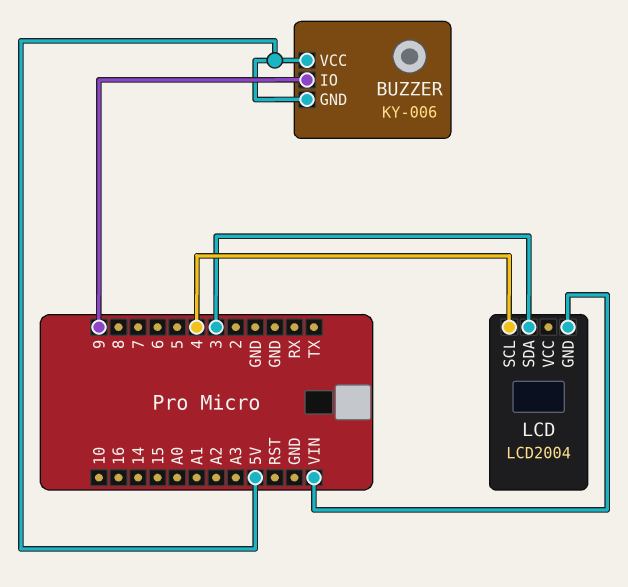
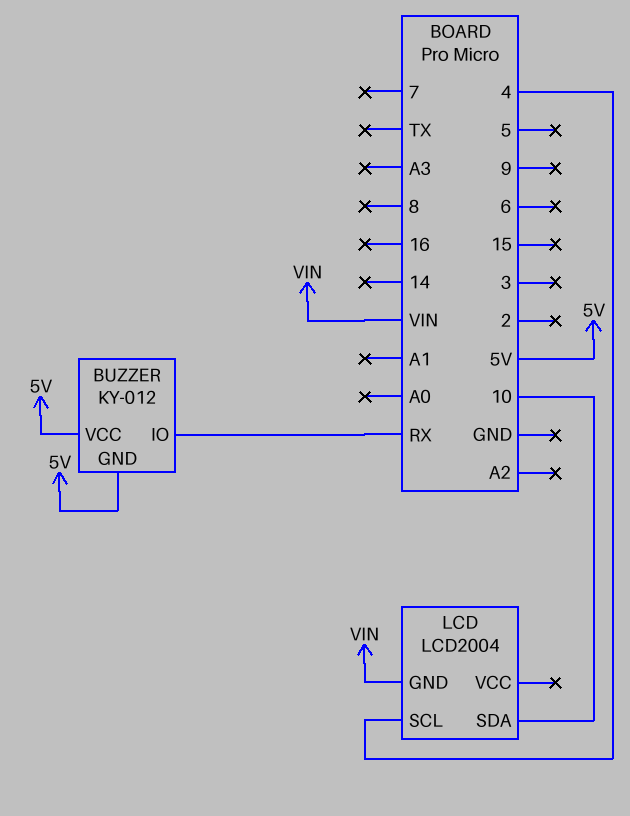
BUZZER: KY-006 -> KY-012
BUZZER pin IO: 9 -> RX
LCD pin SDA: 3 -> 10

